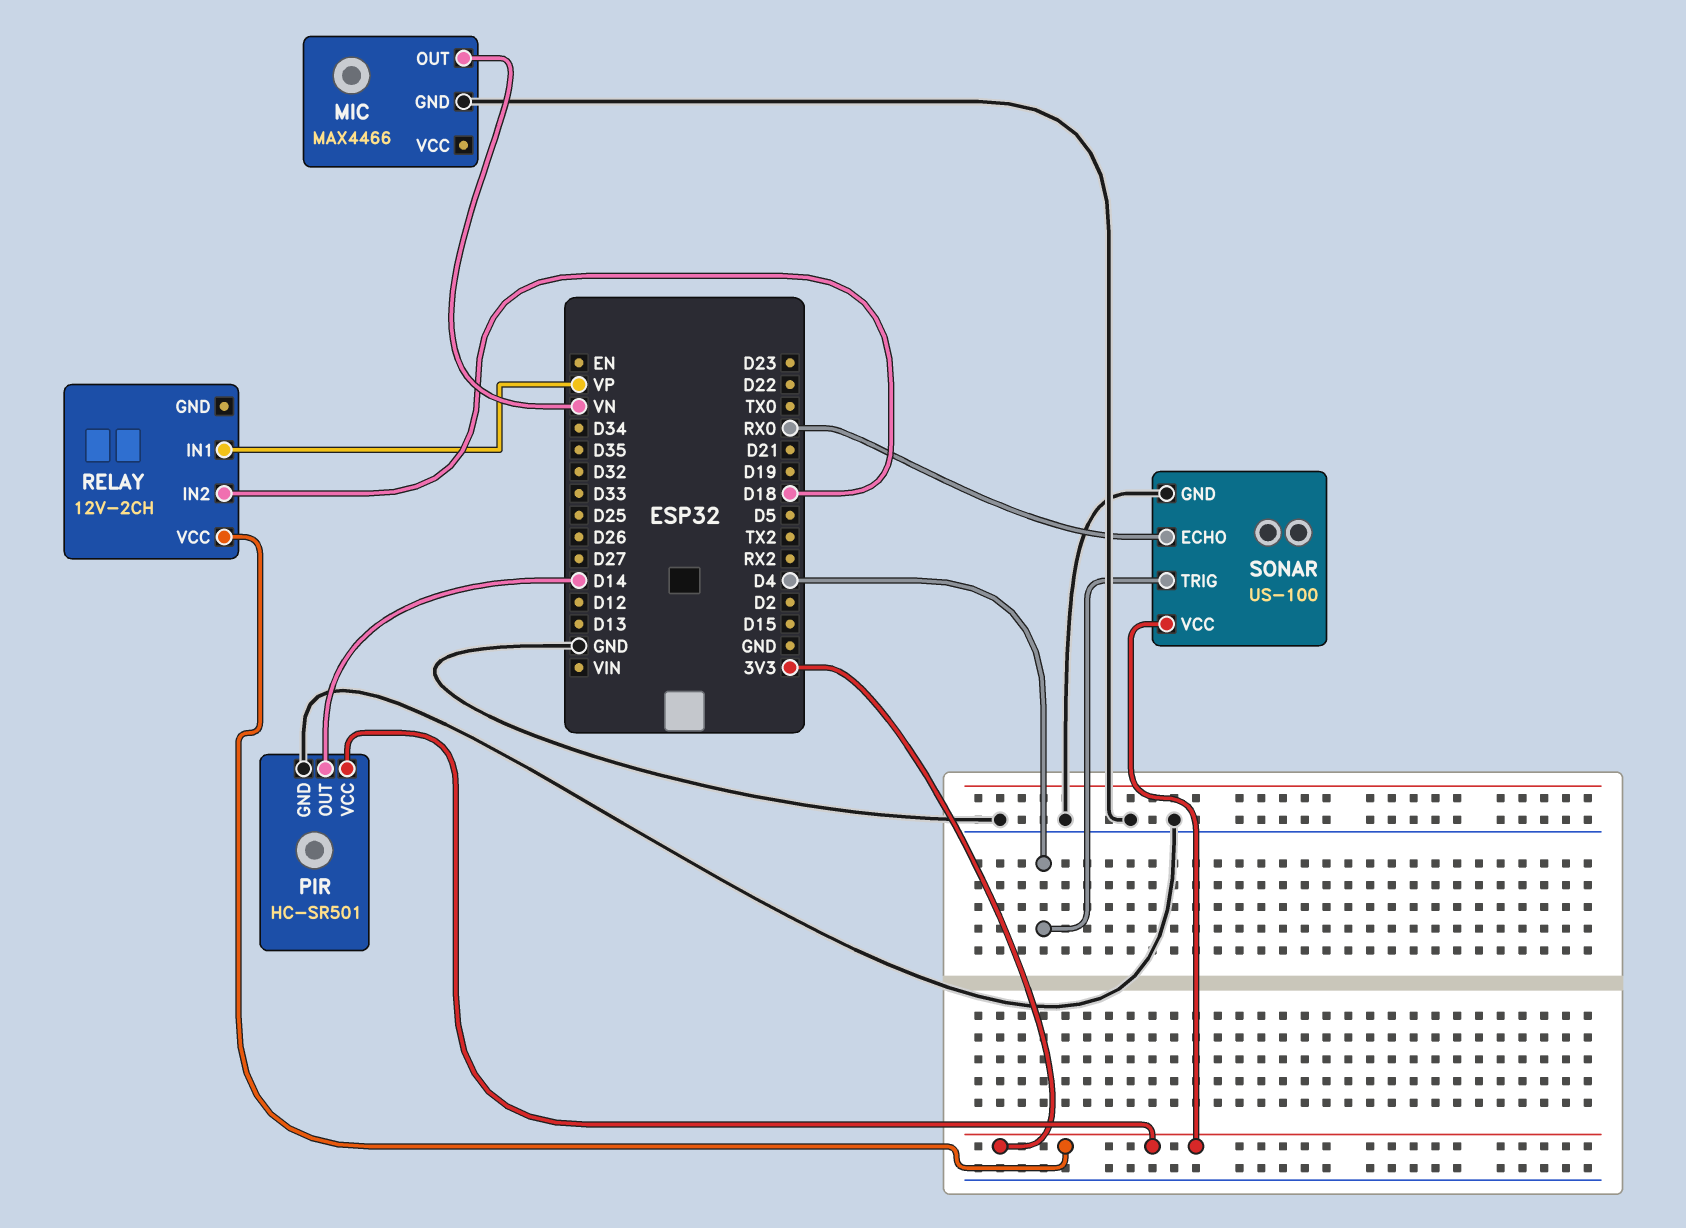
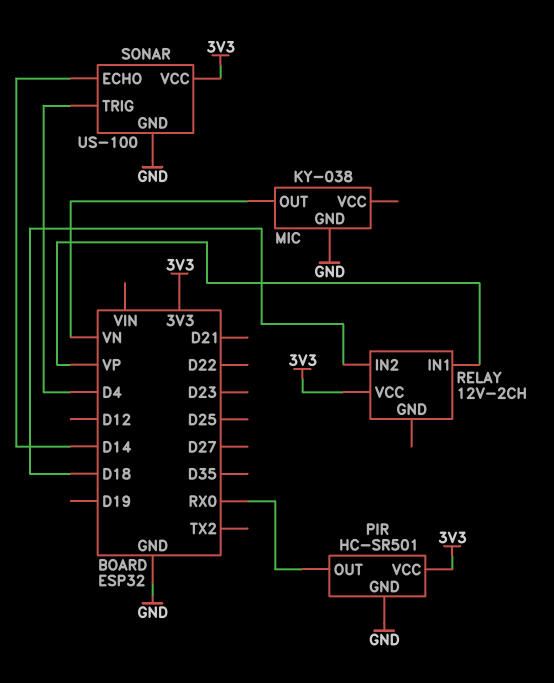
MIC: MAX4466 -> KY-038
PIR pin OUT: D14 -> RX0
SONAR pin ECHO: RX0 -> D14

